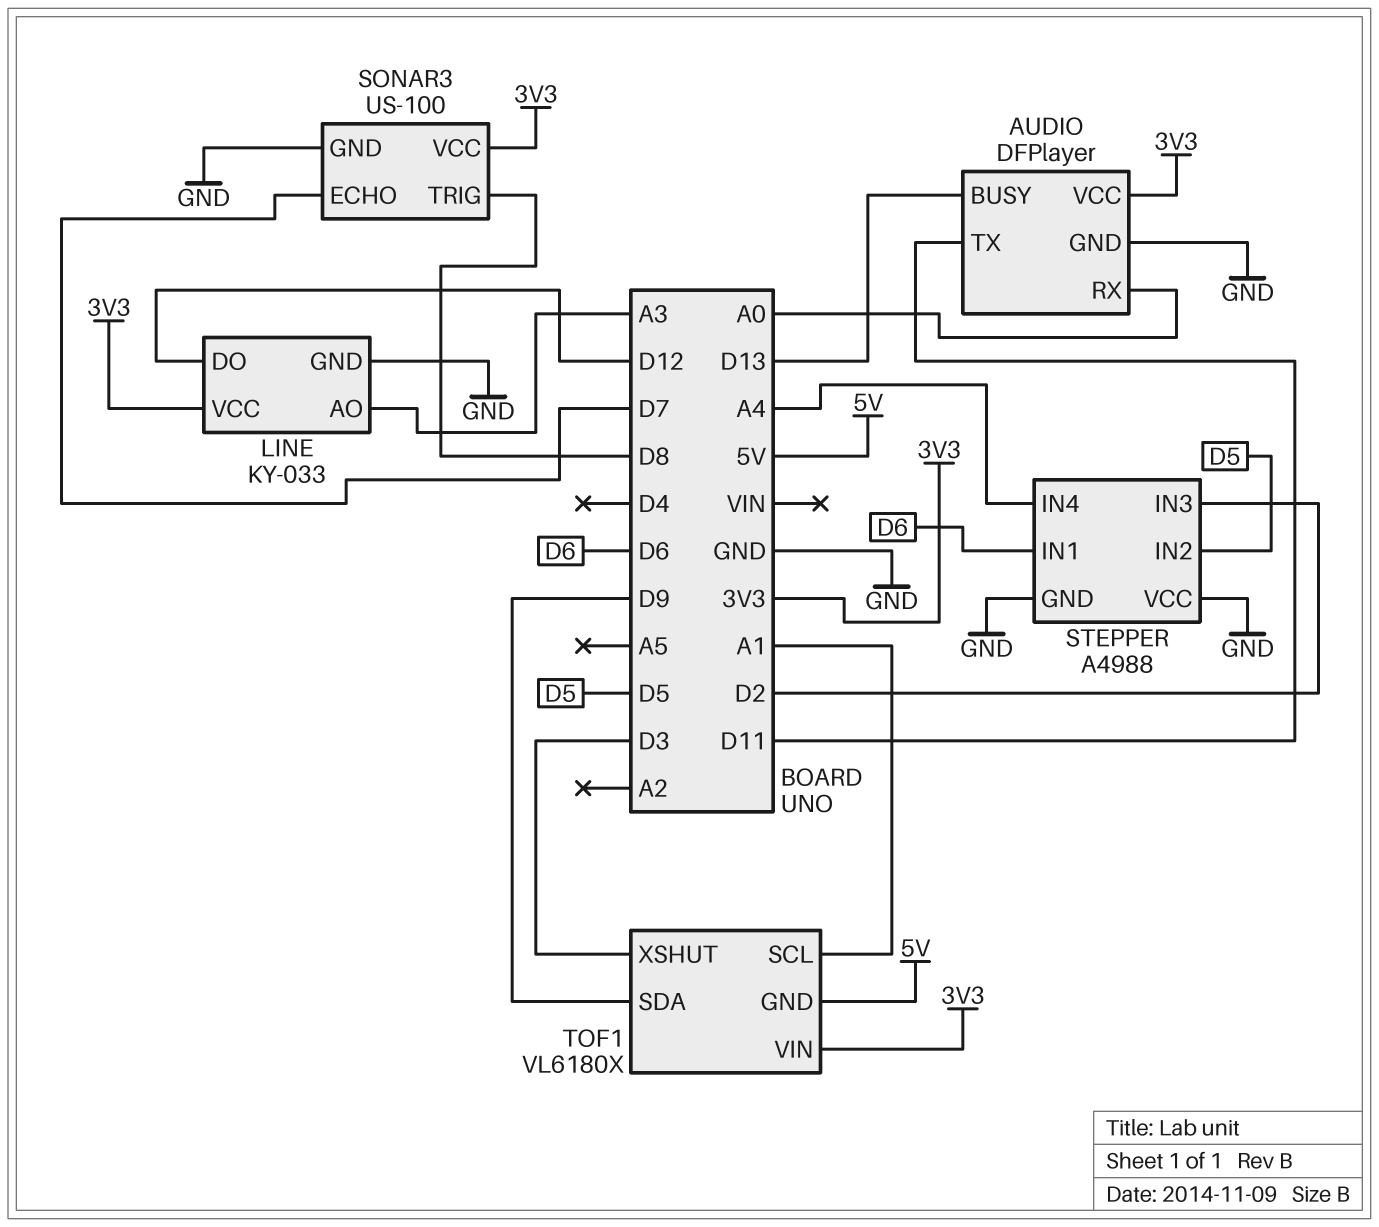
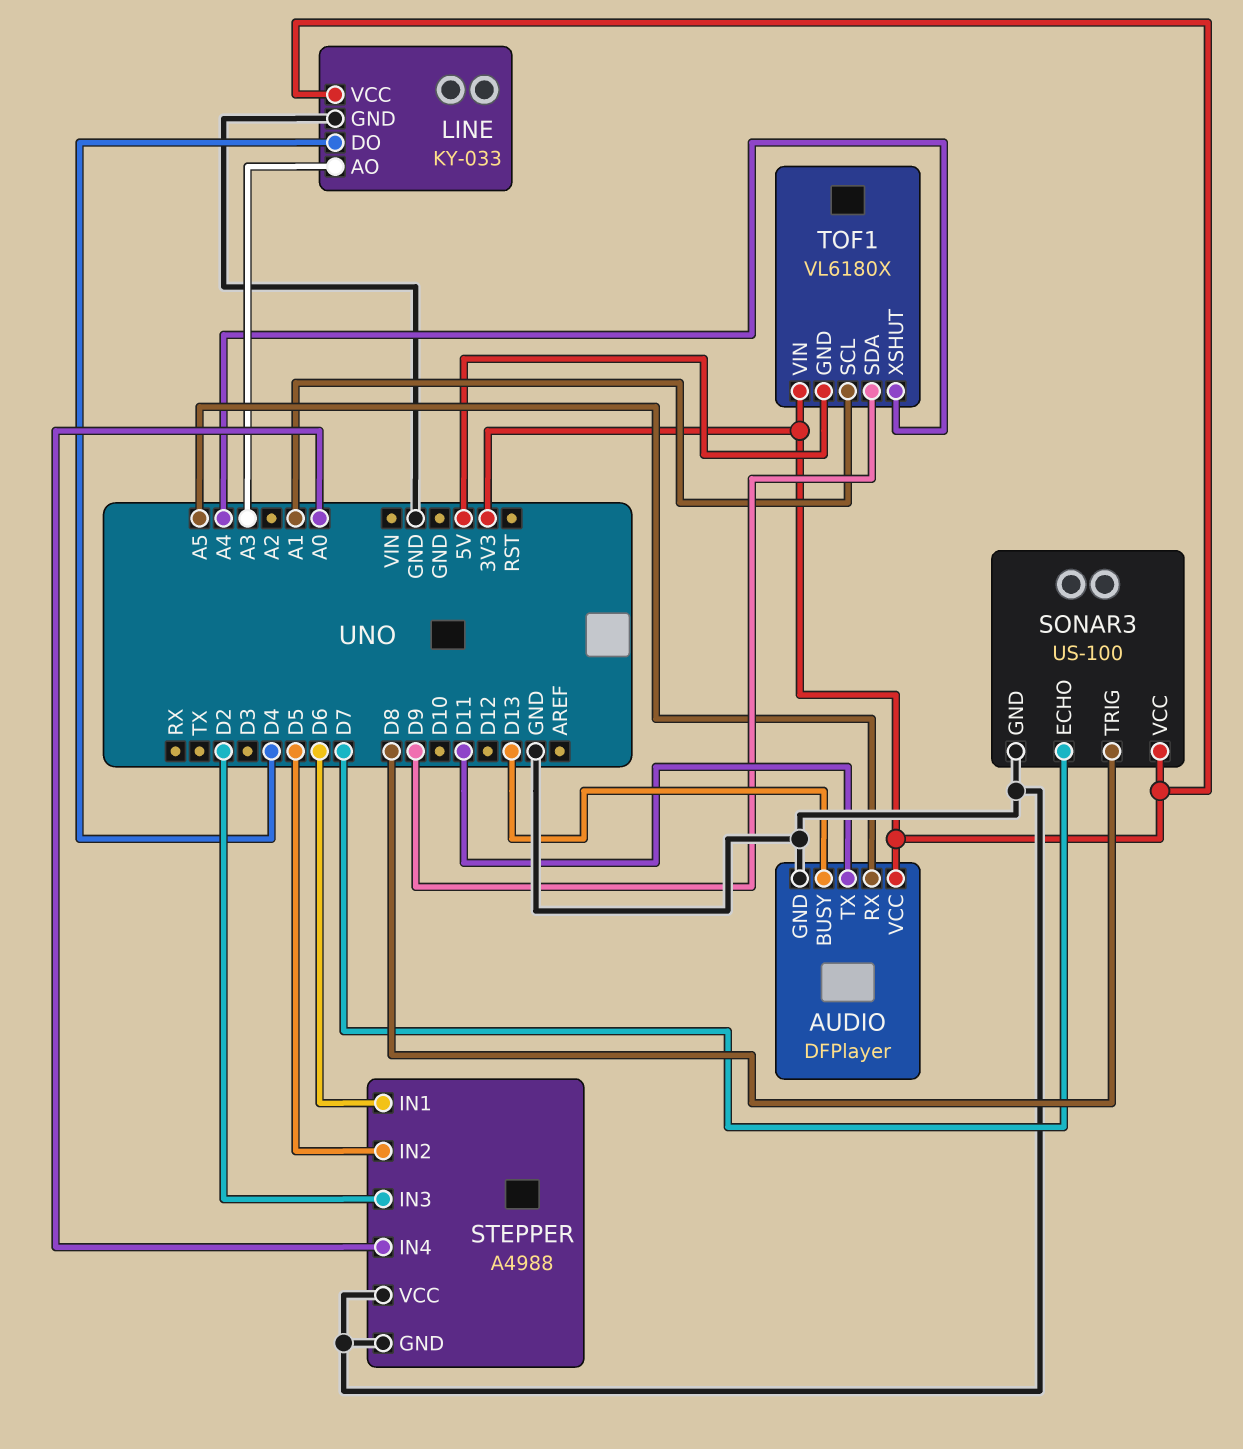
AUDIO pin RX: A0 -> A5
LINE pin DO: D12 -> D4
STEPPER pin IN4: A4 -> A0
TOF1 pin XSHUT: D3 -> A4

